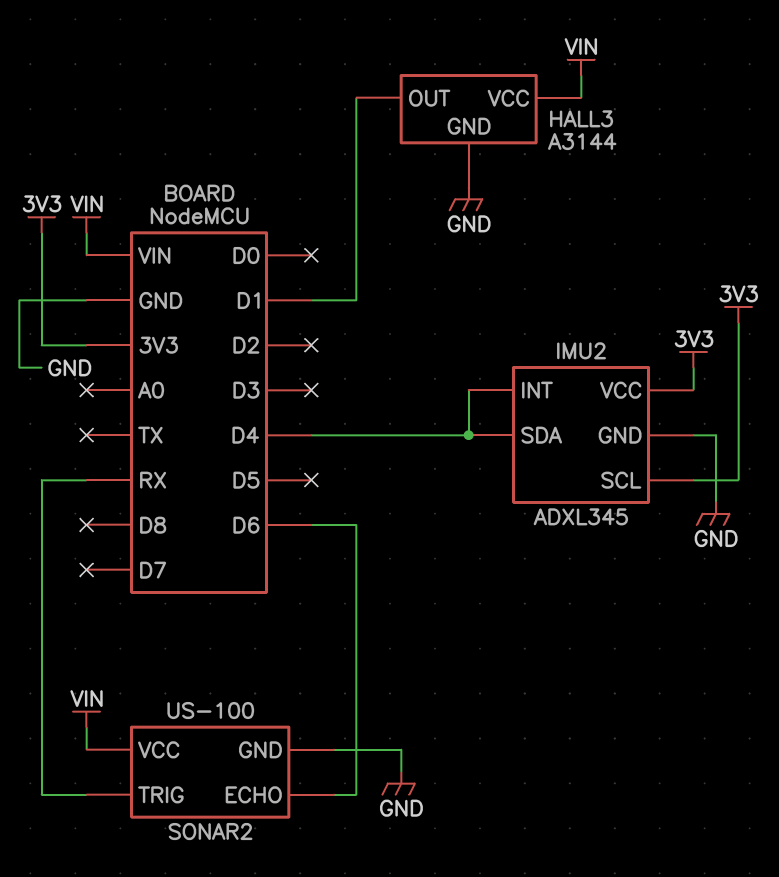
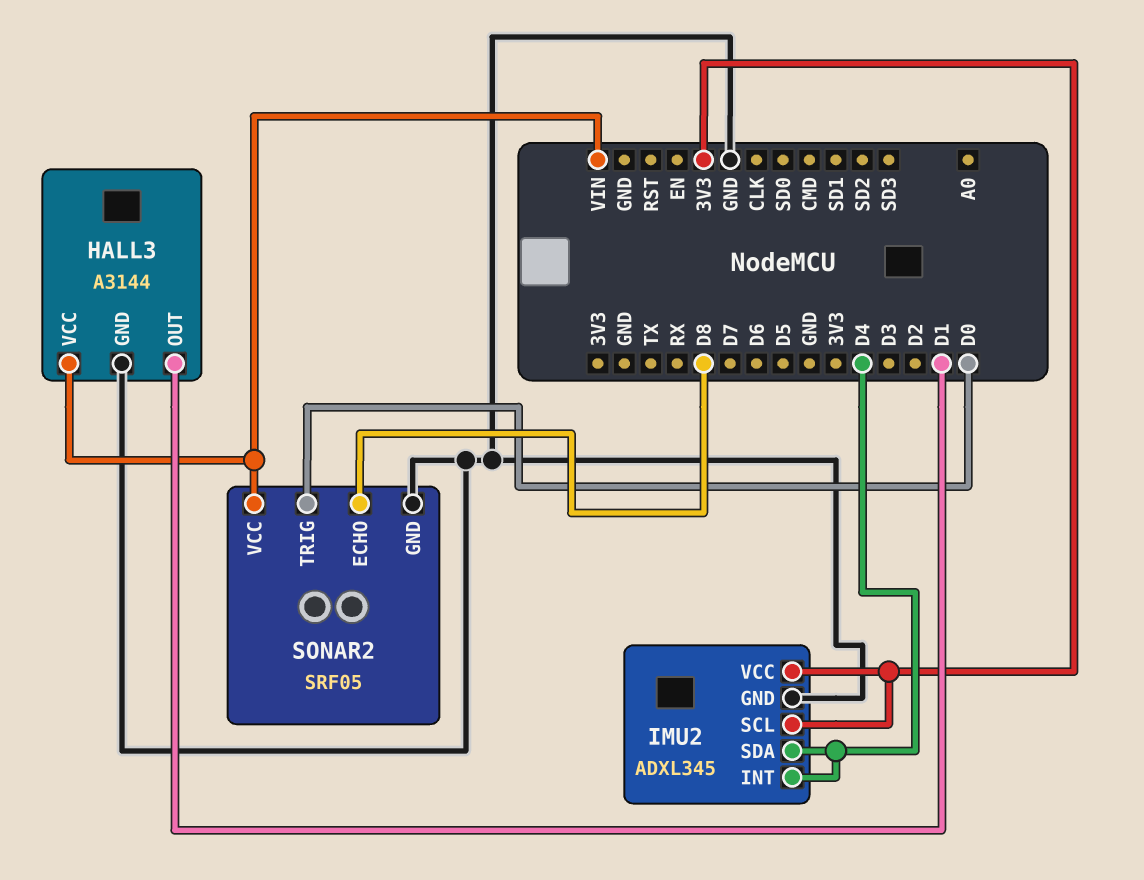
SONAR2: US-100 -> SRF05
SONAR2 pin ECHO: D6 -> D8
SONAR2 pin TRIG: RX -> D0

